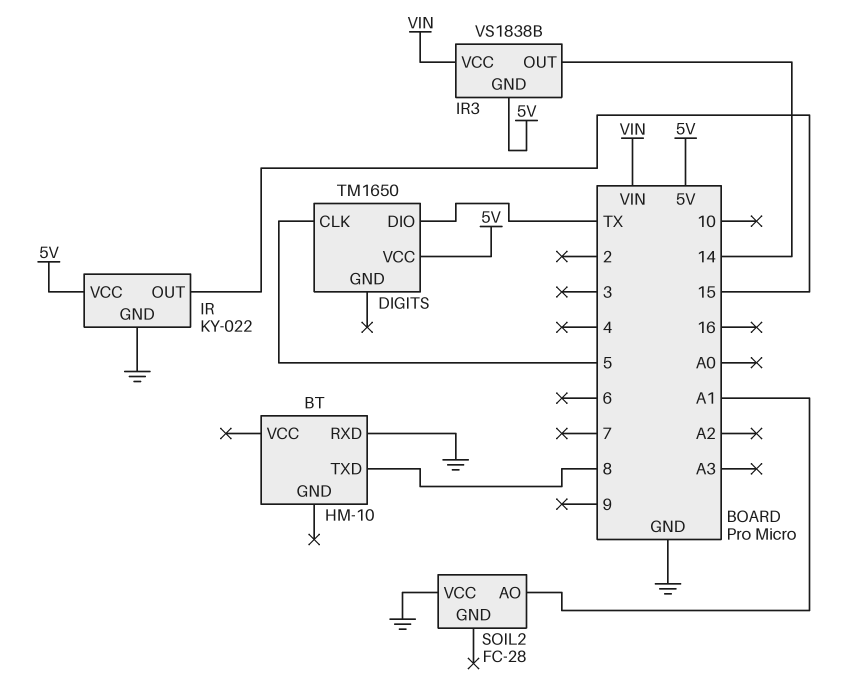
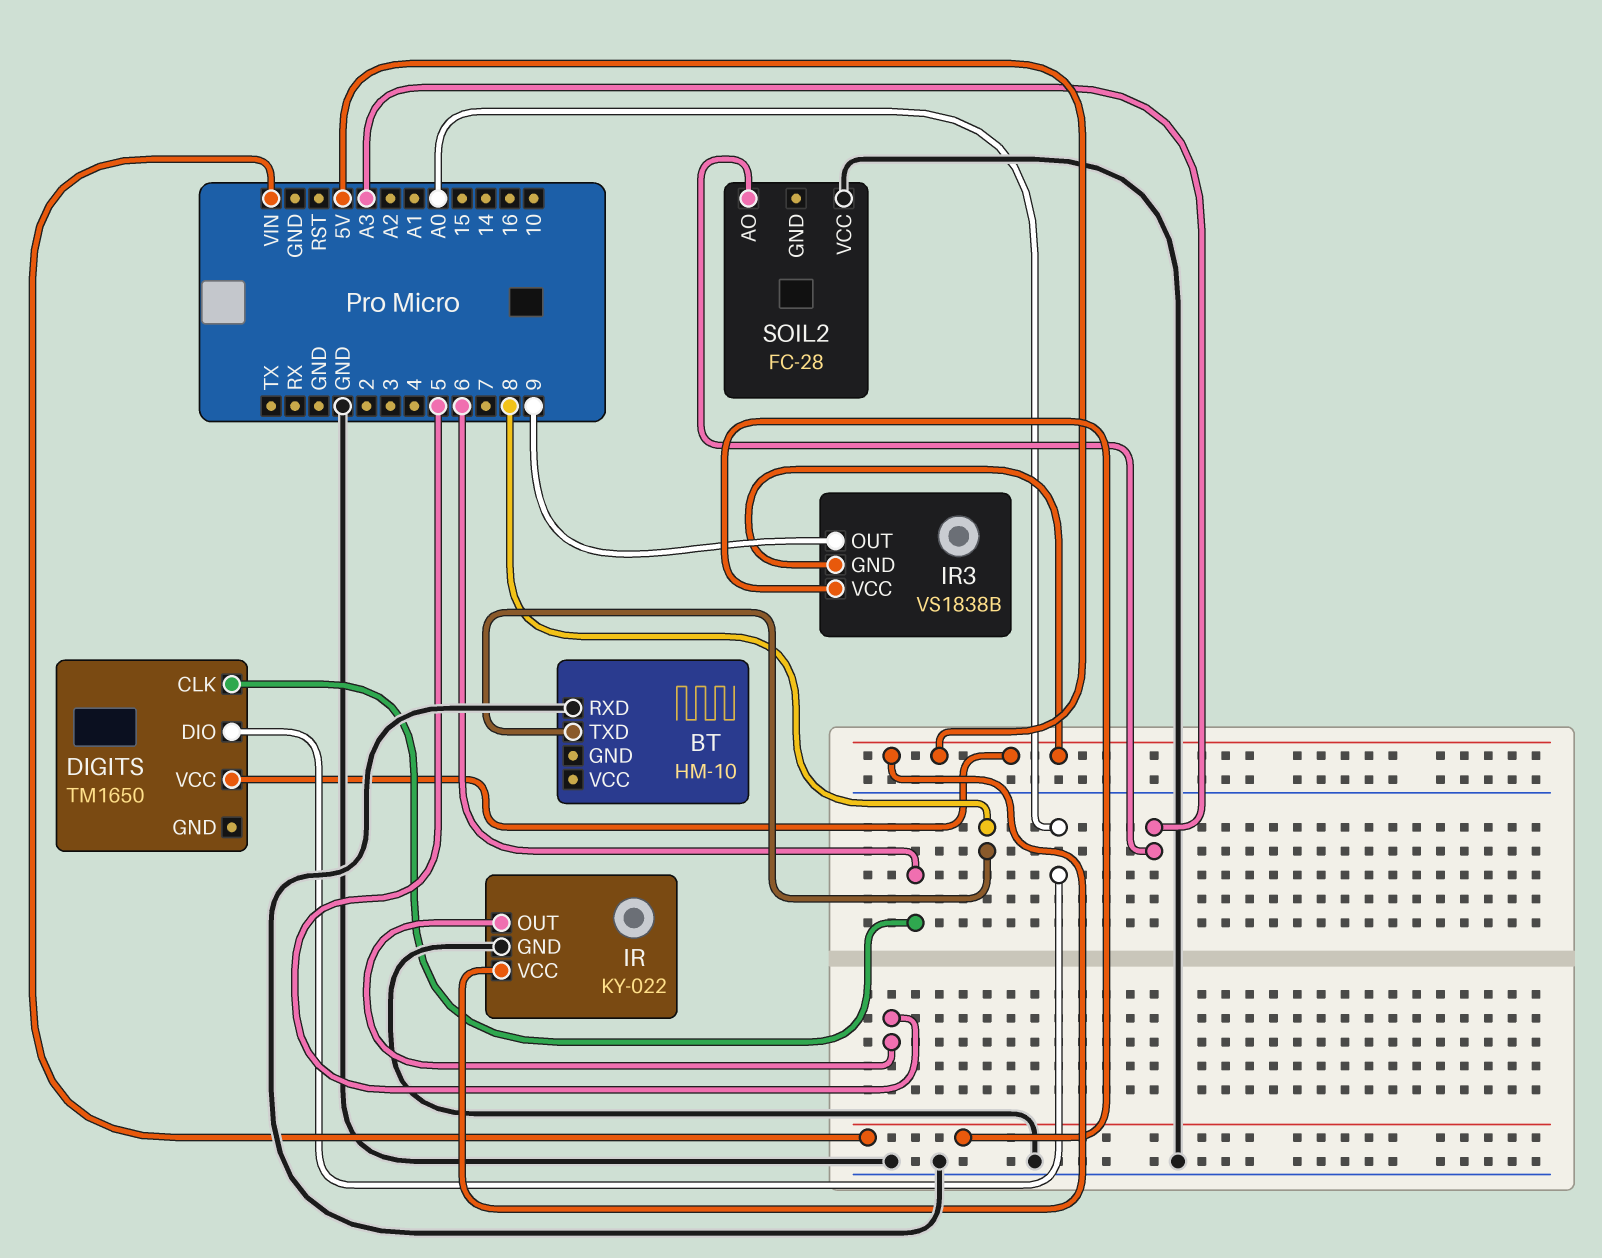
DIGITS pin CLK: 5 -> 6
DIGITS pin DIO: TX -> A0
IR pin OUT: 15 -> 5
IR3 pin OUT: 14 -> 9
SOIL2 pin AO: A1 -> A3

